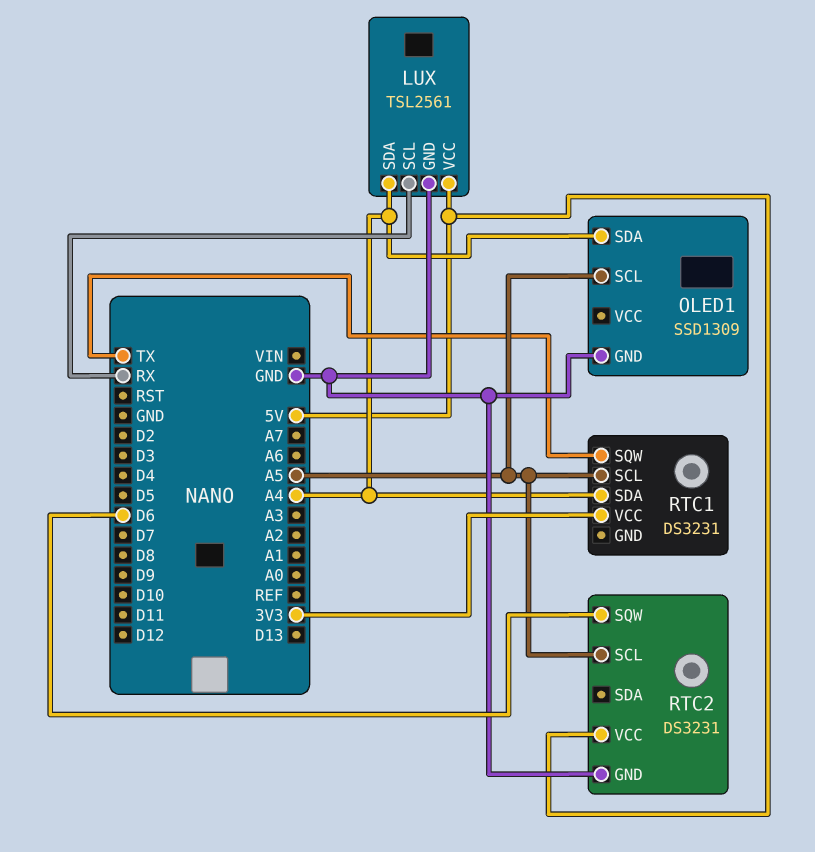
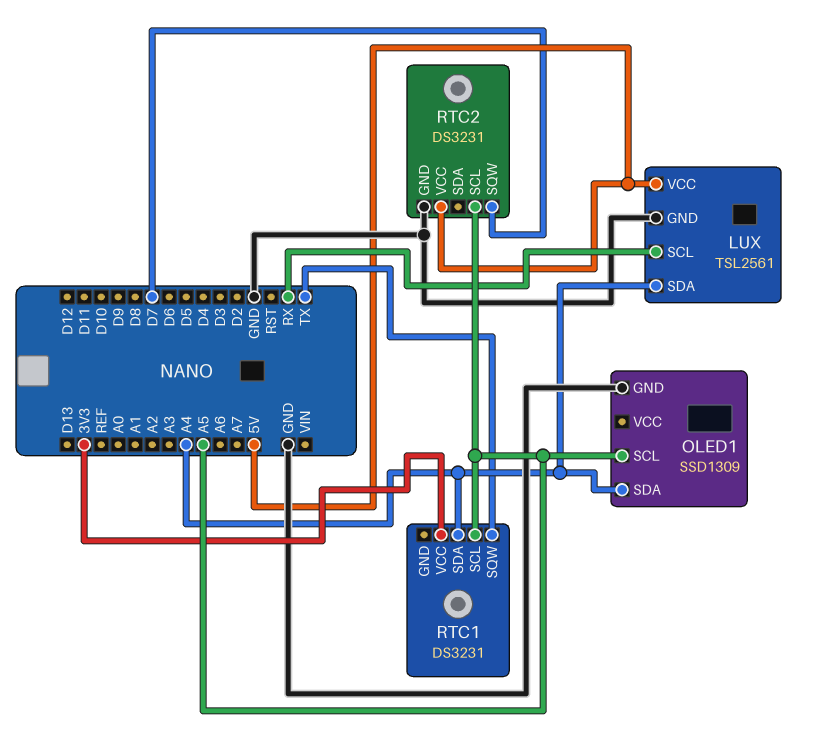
RTC2 pin SQW: D6 -> D7

